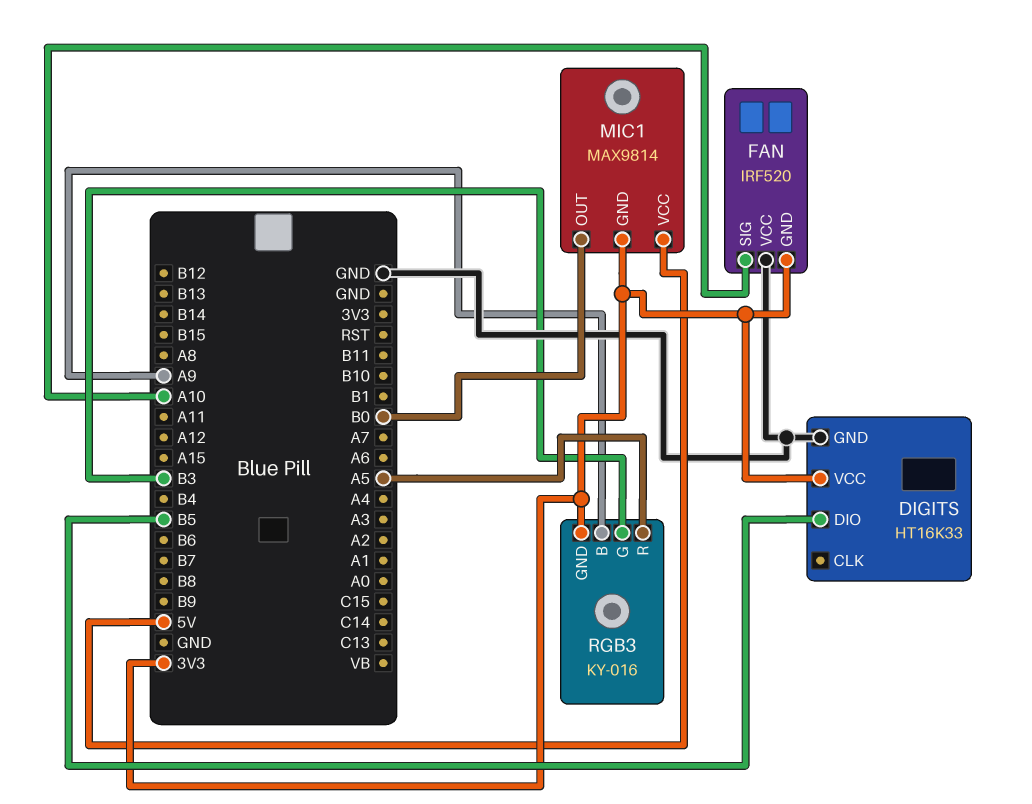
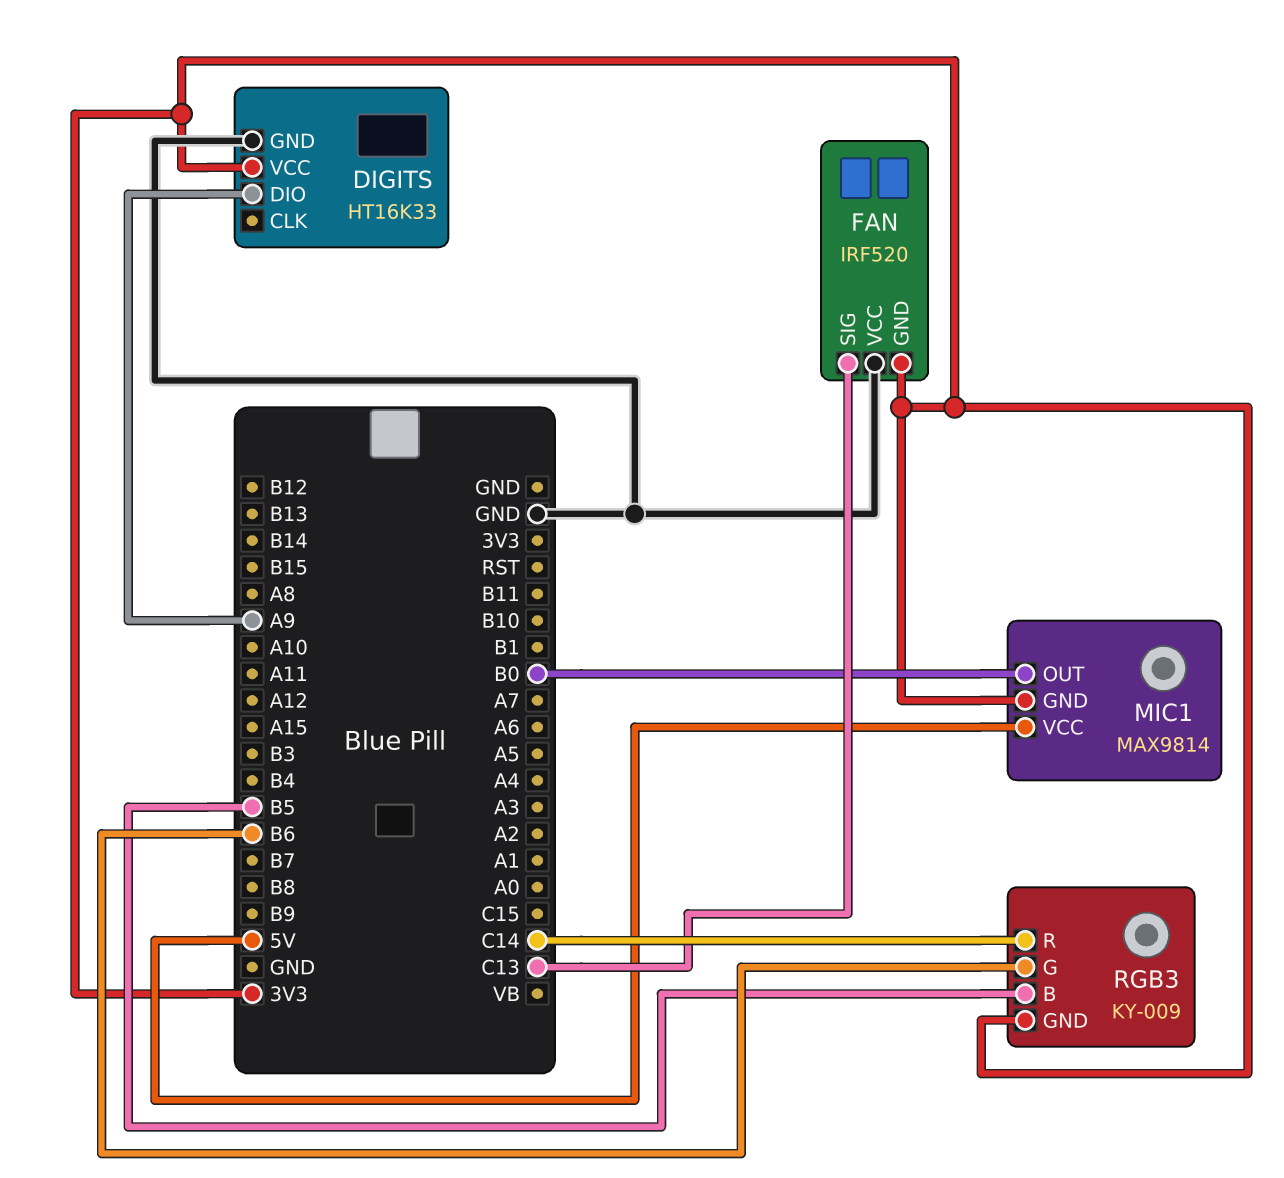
DIGITS pin DIO: B5 -> A9
FAN pin SIG: A10 -> C13
RGB3: KY-016 -> KY-009
RGB3 pin B: A9 -> B5
RGB3 pin G: B3 -> B6
RGB3 pin R: A5 -> C14

